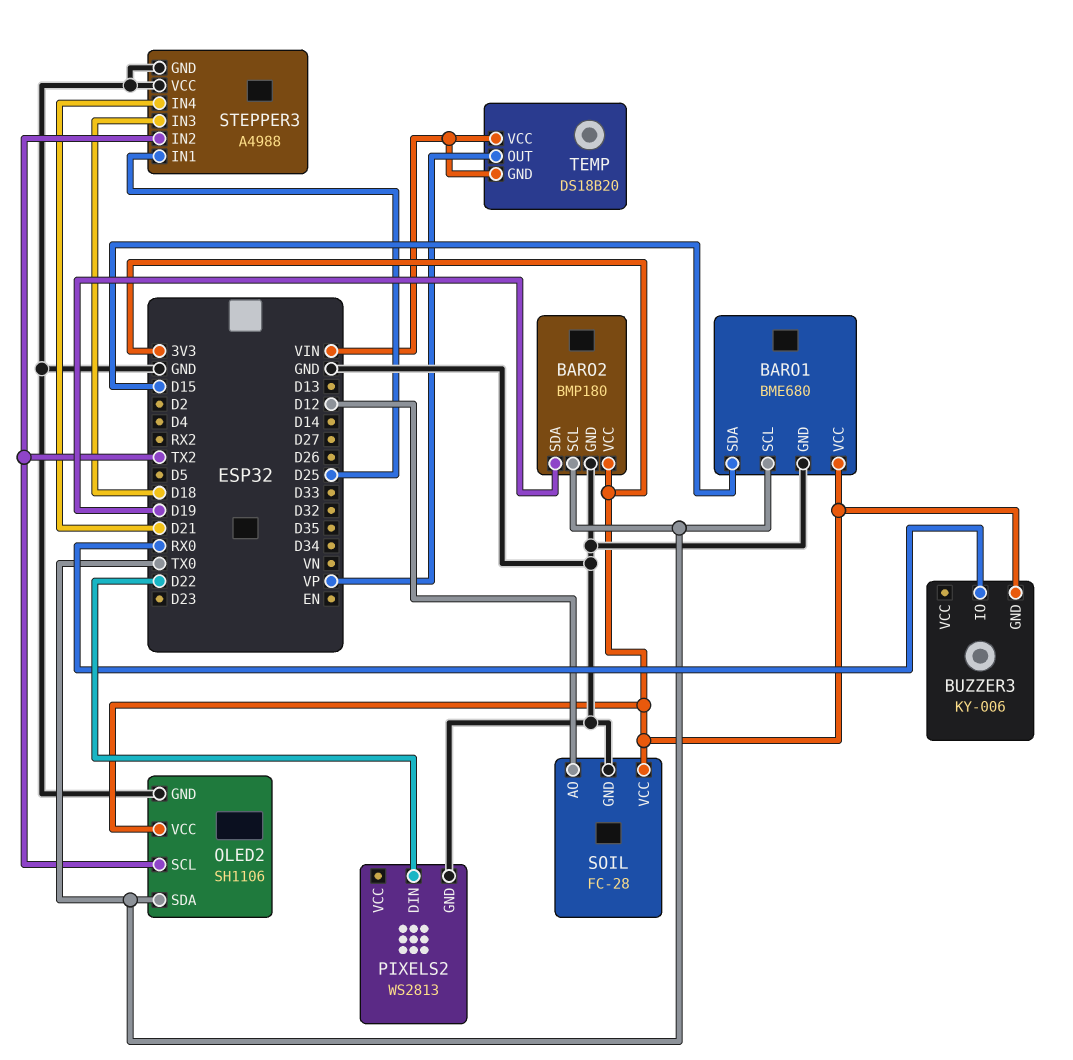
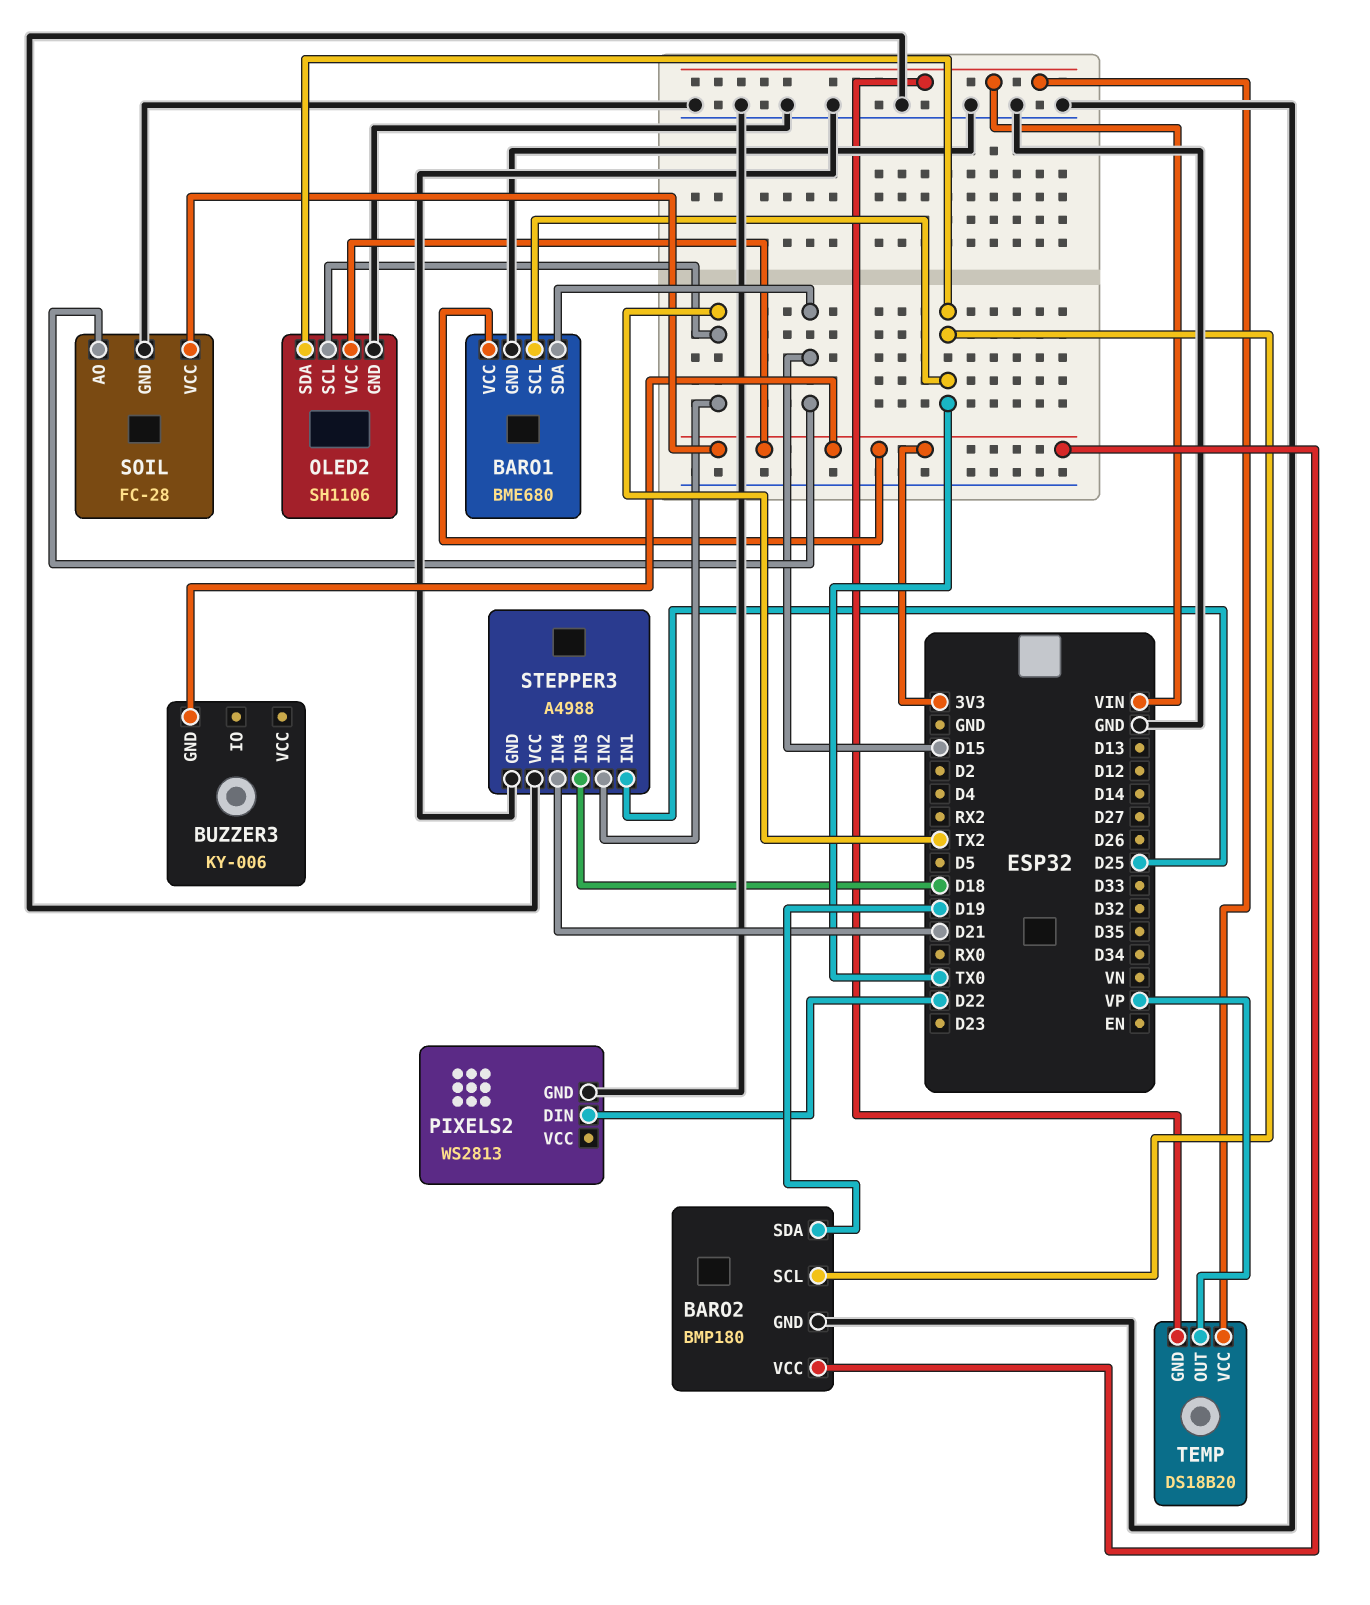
BUZZER3 pin IO: RX0 -> none
SOIL pin AO: D12 -> D15

